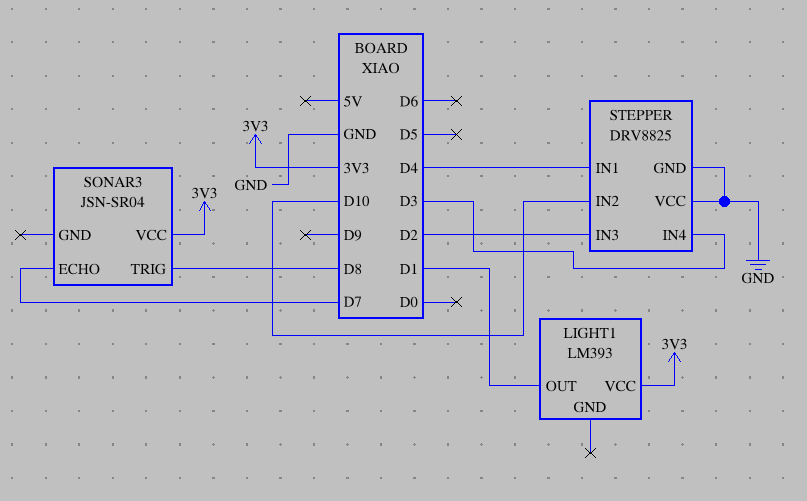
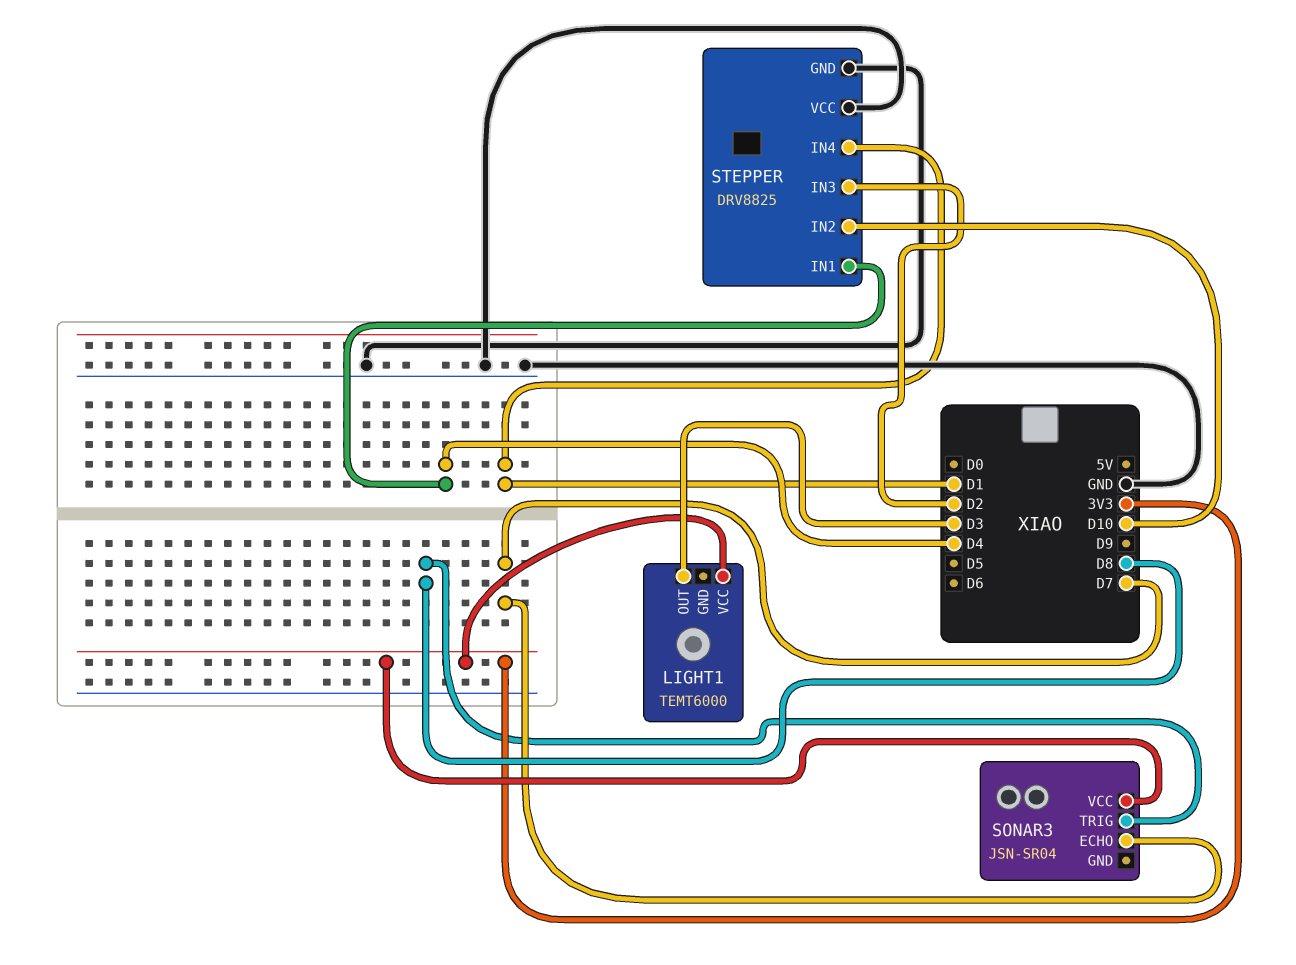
LIGHT1: LM393 -> TEMT6000
LIGHT1 pin OUT: D1 -> D3
STEPPER pin IN4: D3 -> D1

